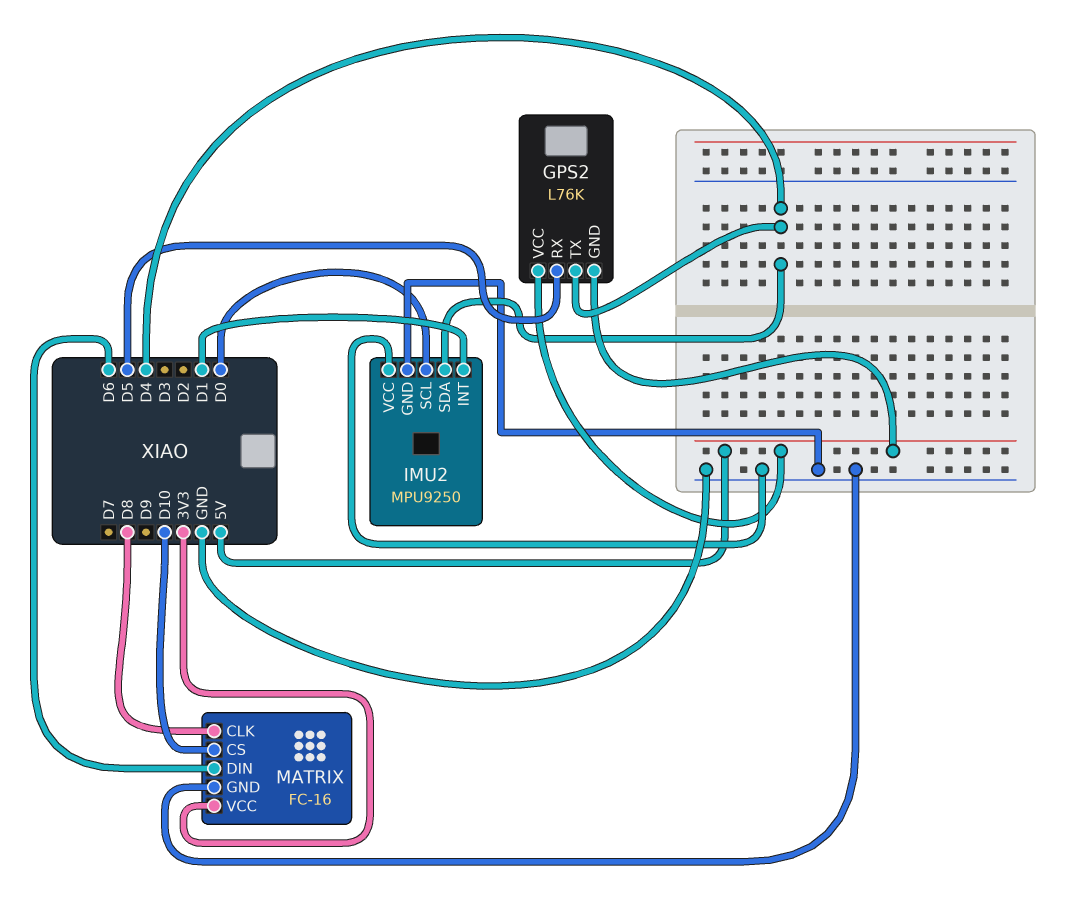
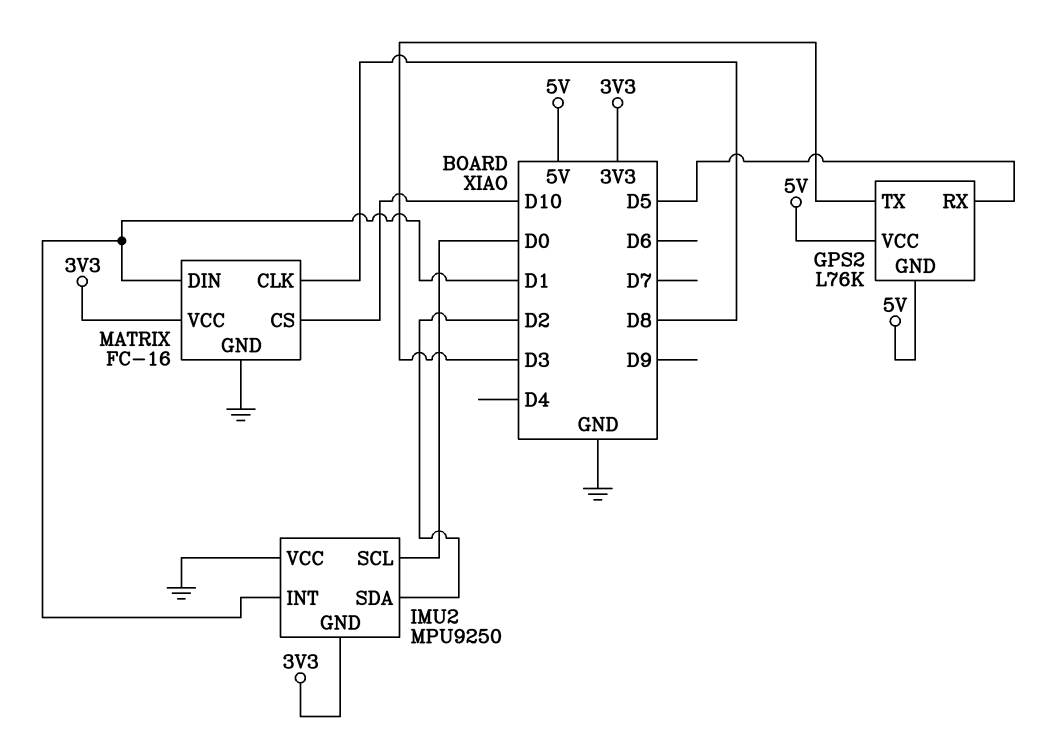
GPS2 pin TX: D4 -> D3
IMU2 pin GND: GND -> 3V3
IMU2 pin SDA: D4 -> D2
MATRIX pin DIN: D6 -> D1

